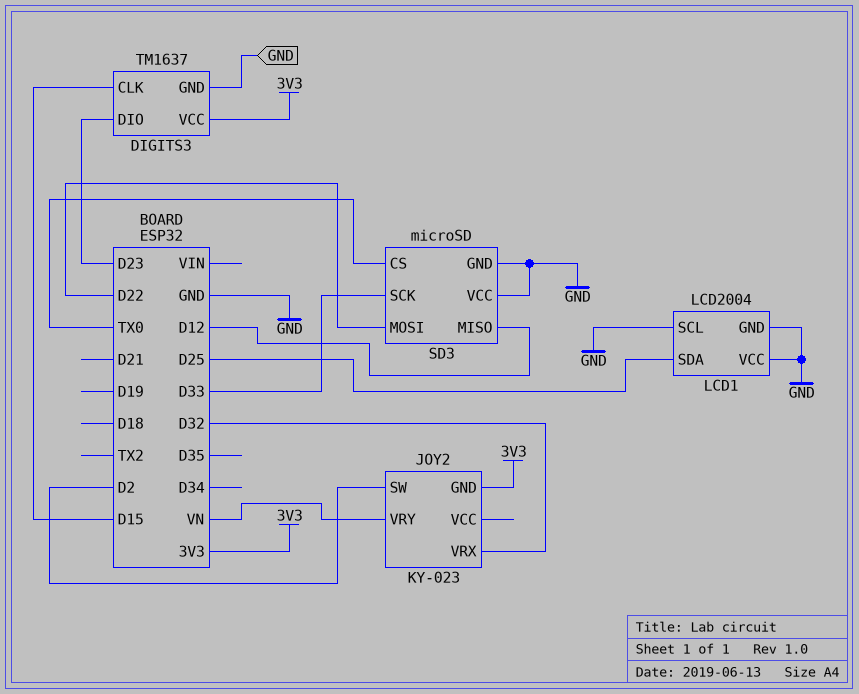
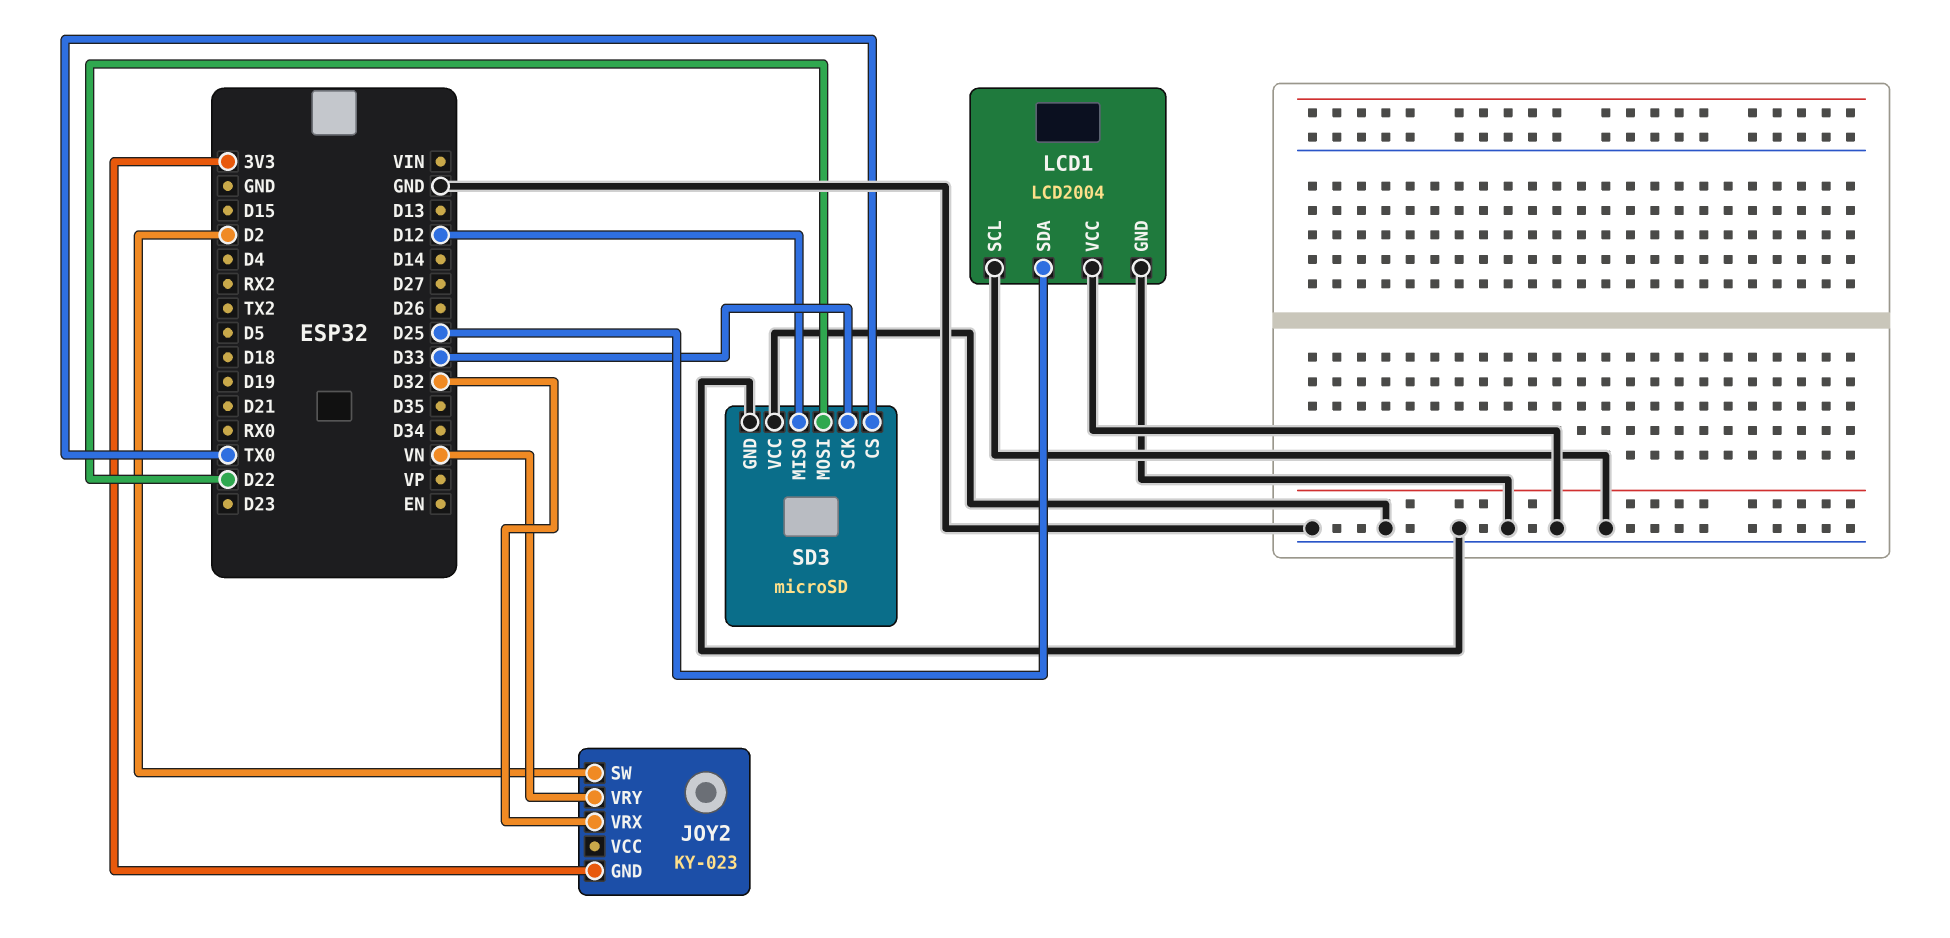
DIGITS3: TM1637 -> none
DIGITS3 pin CLK: D15 -> none
DIGITS3 pin DIO: D23 -> none
DIGITS3 pin GND: GND -> none
DIGITS3 pin VCC: 3V3 -> none

